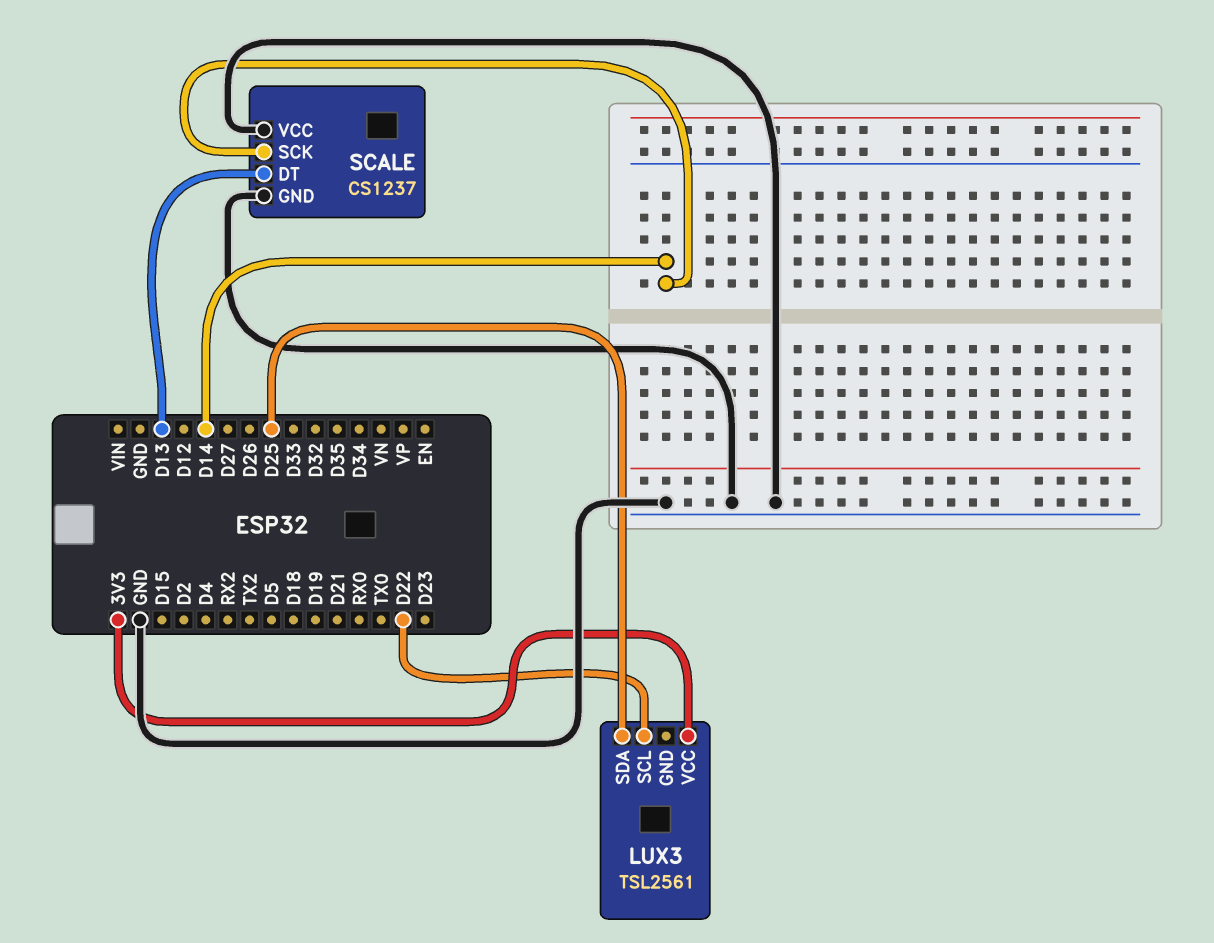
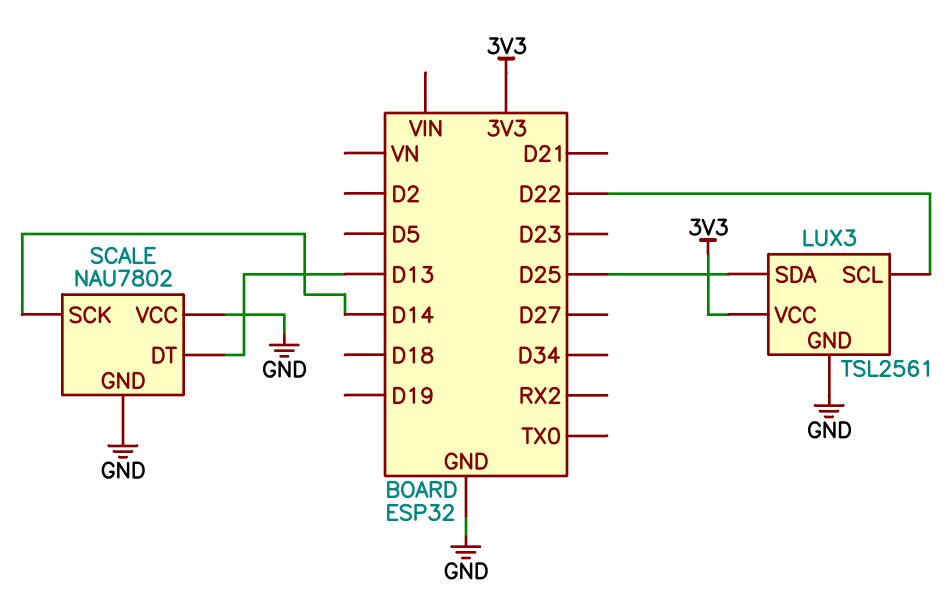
LUX3 pin GND: none -> GND
SCALE: CS1237 -> NAU7802

